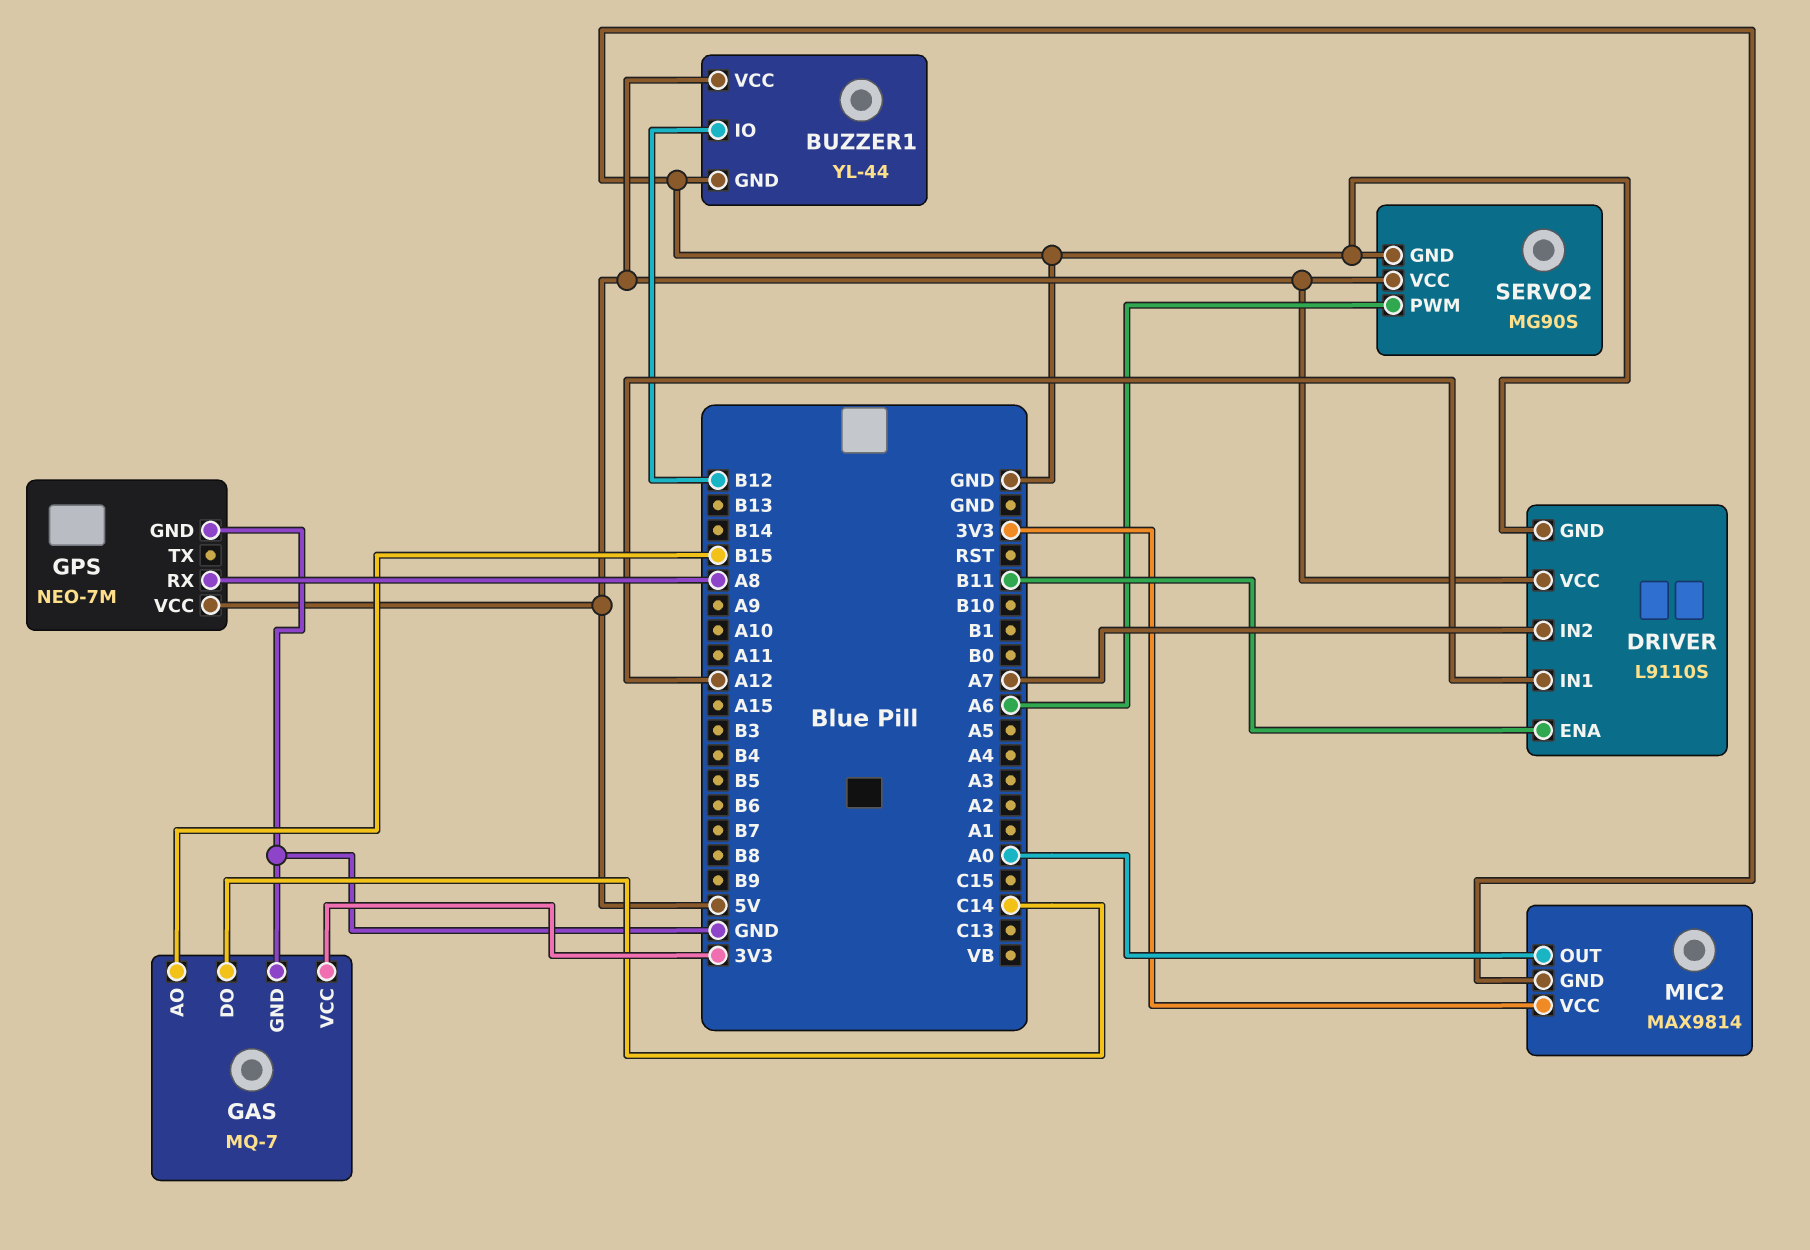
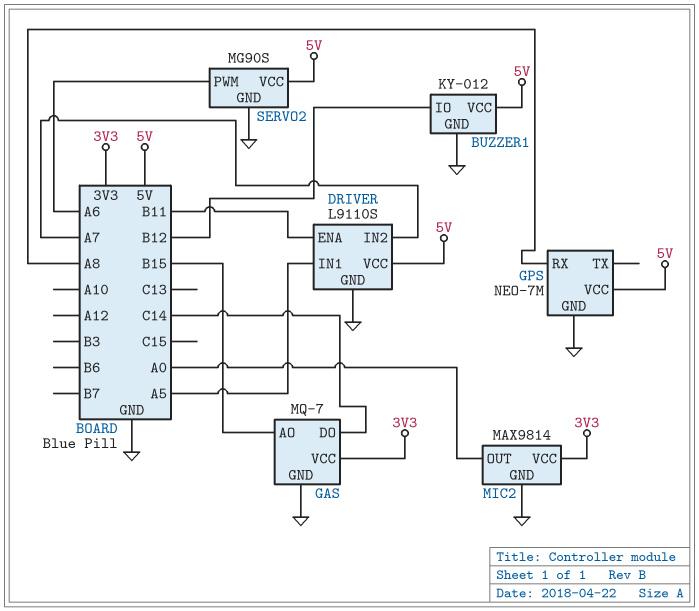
BUZZER1: YL-44 -> KY-012
DRIVER pin IN1: A12 -> A5

